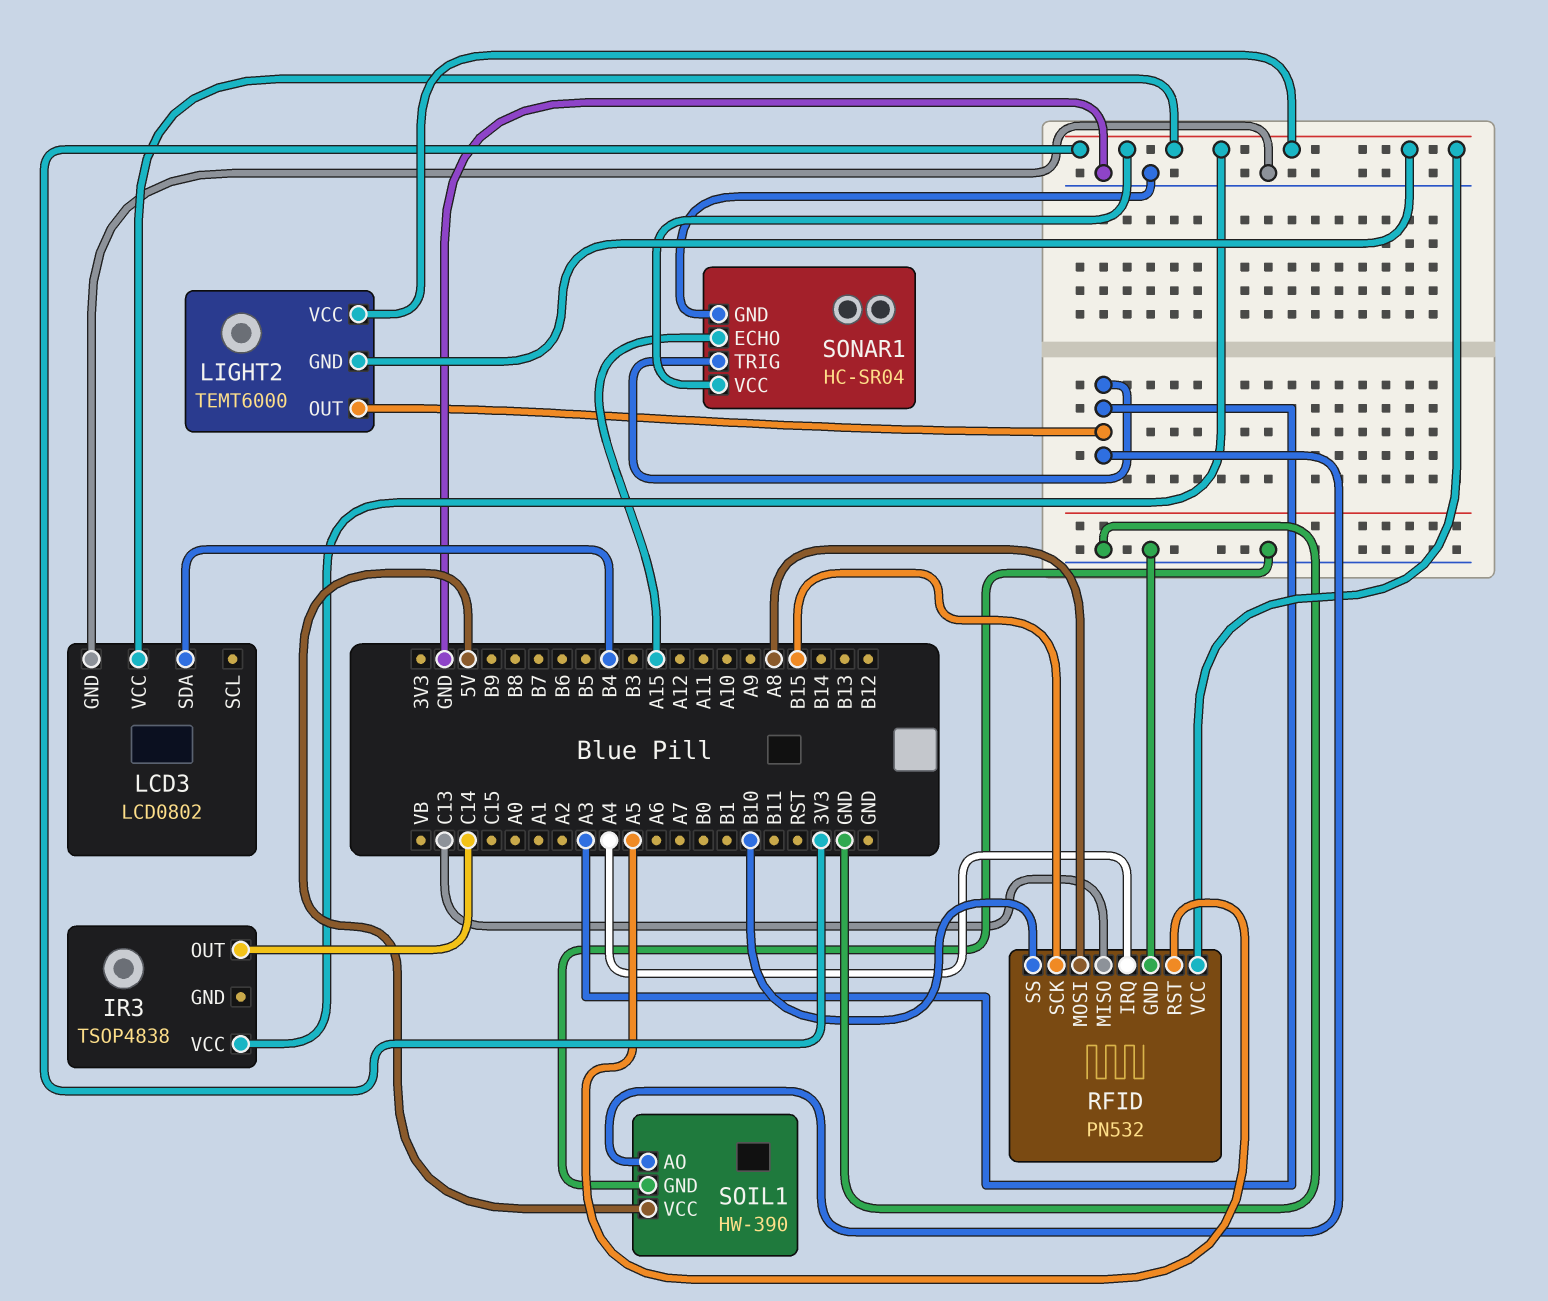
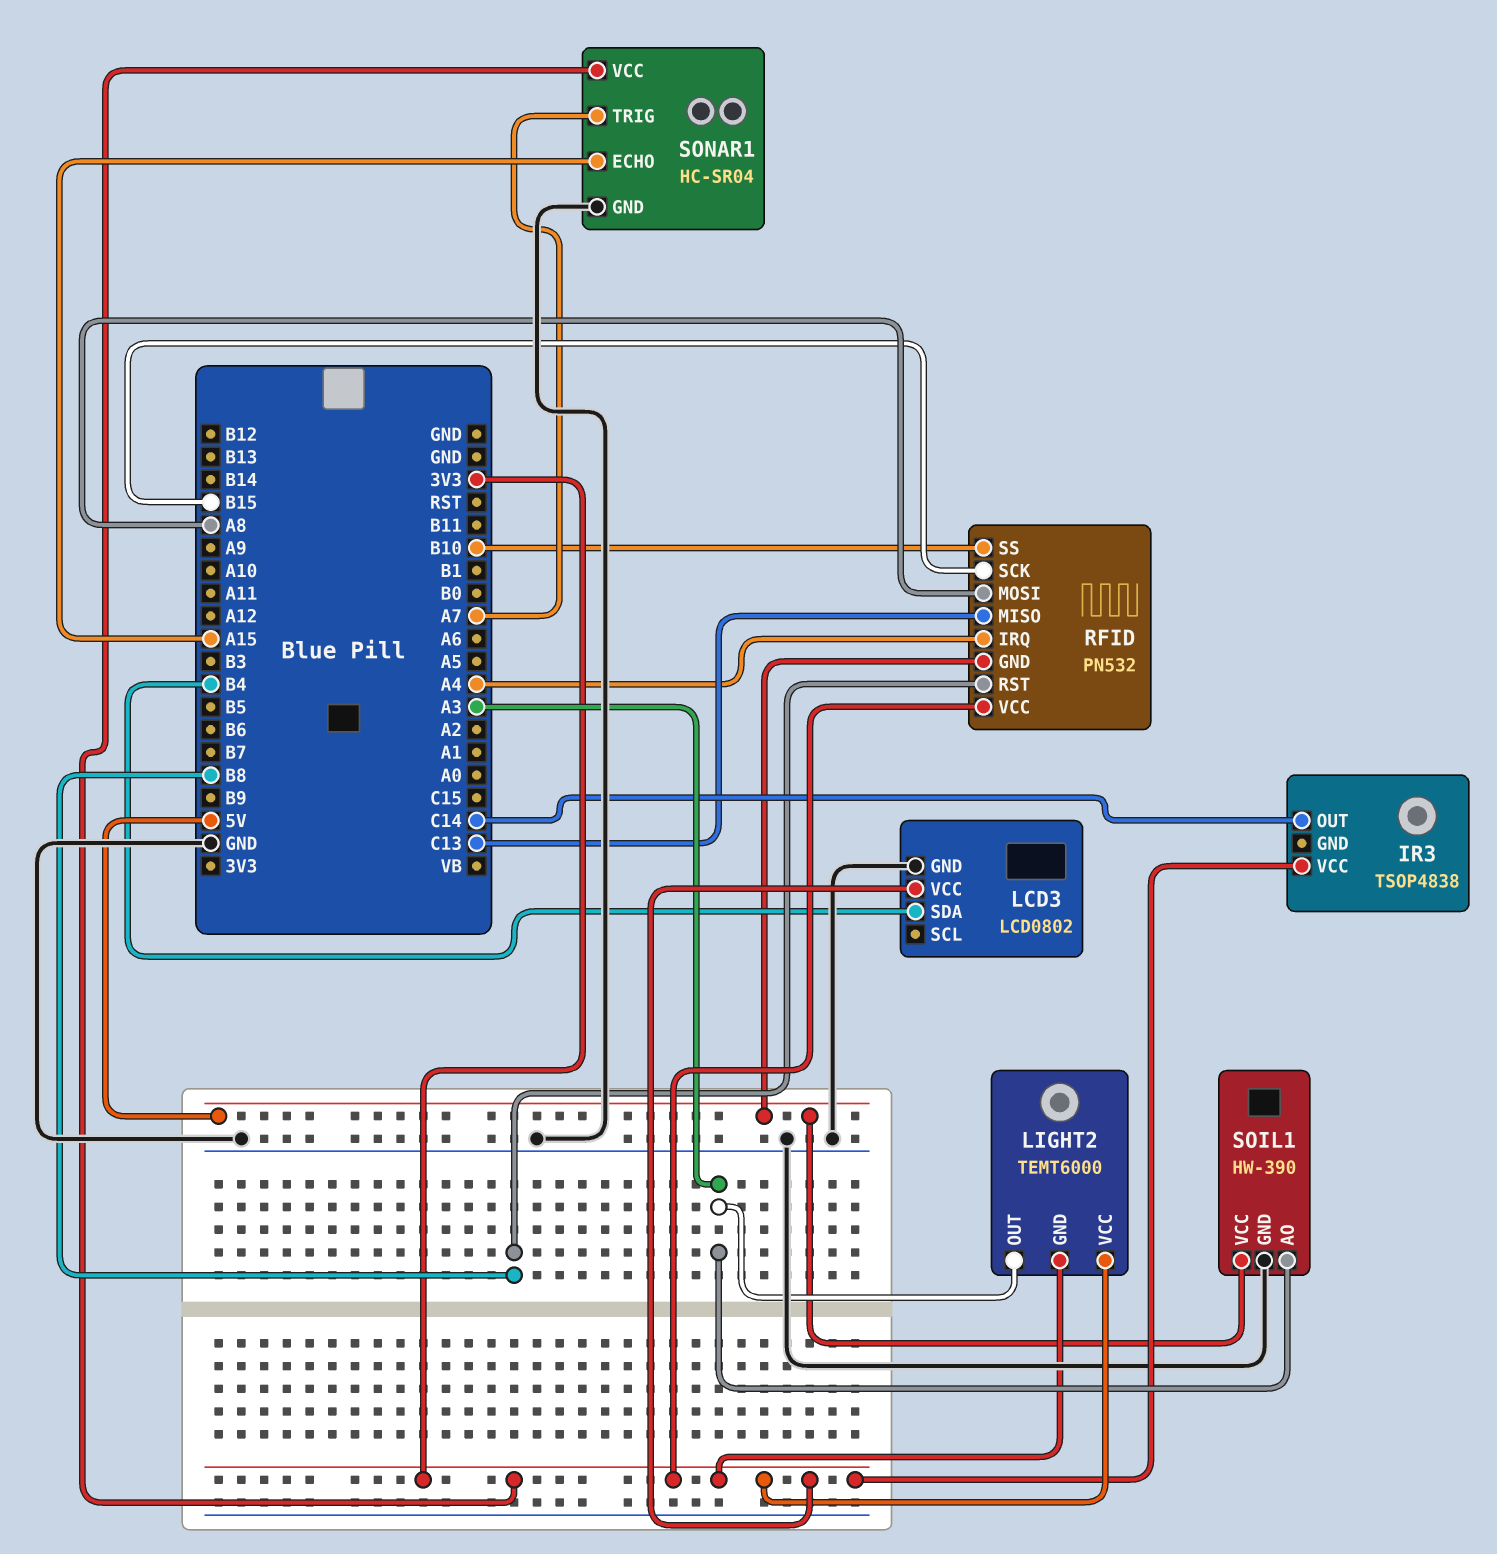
RFID pin GND: GND -> 5V
RFID pin RST: A5 -> B8
SONAR1 pin TRIG: A3 -> A7

